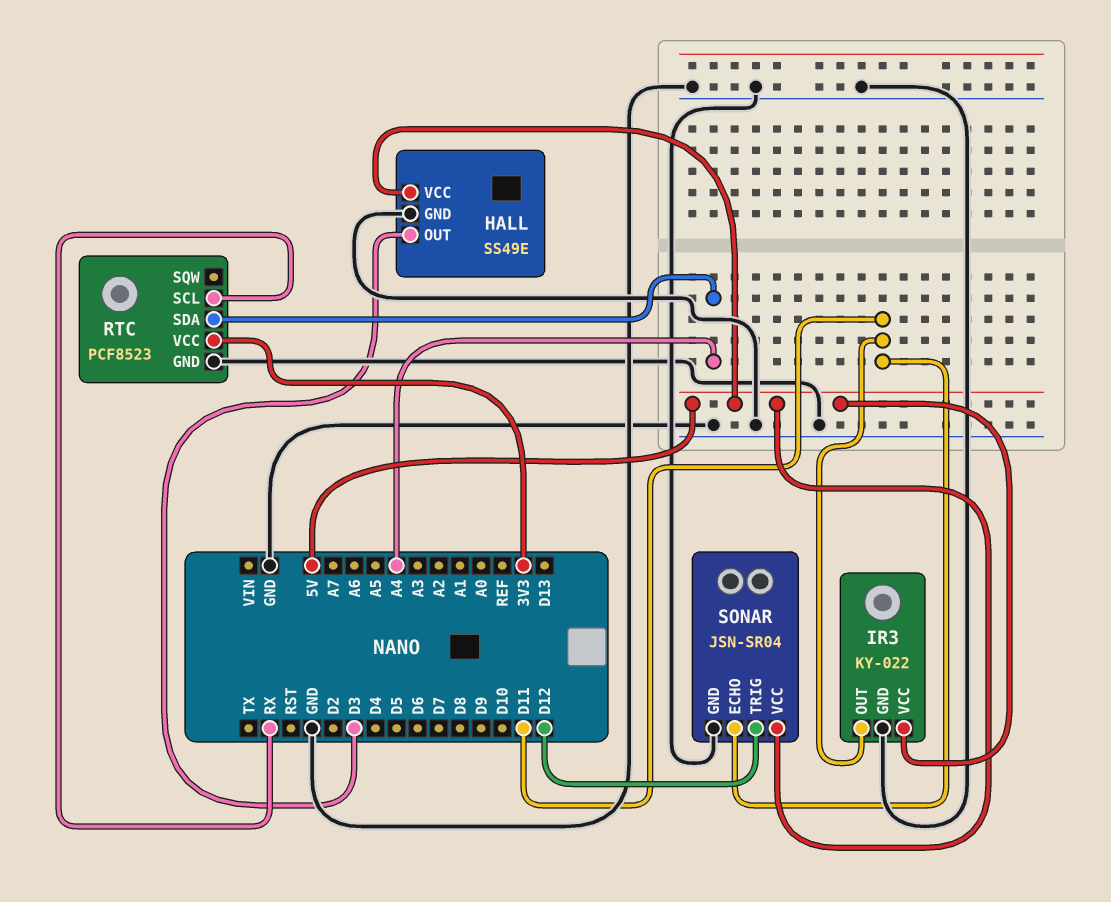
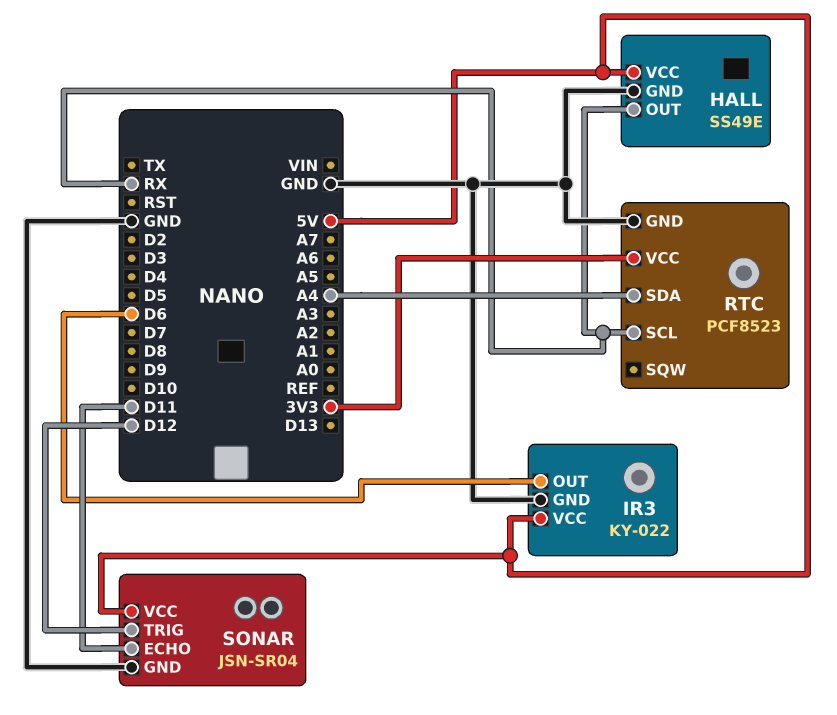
HALL pin OUT: D3 -> RX
IR3 pin OUT: D11 -> D6

